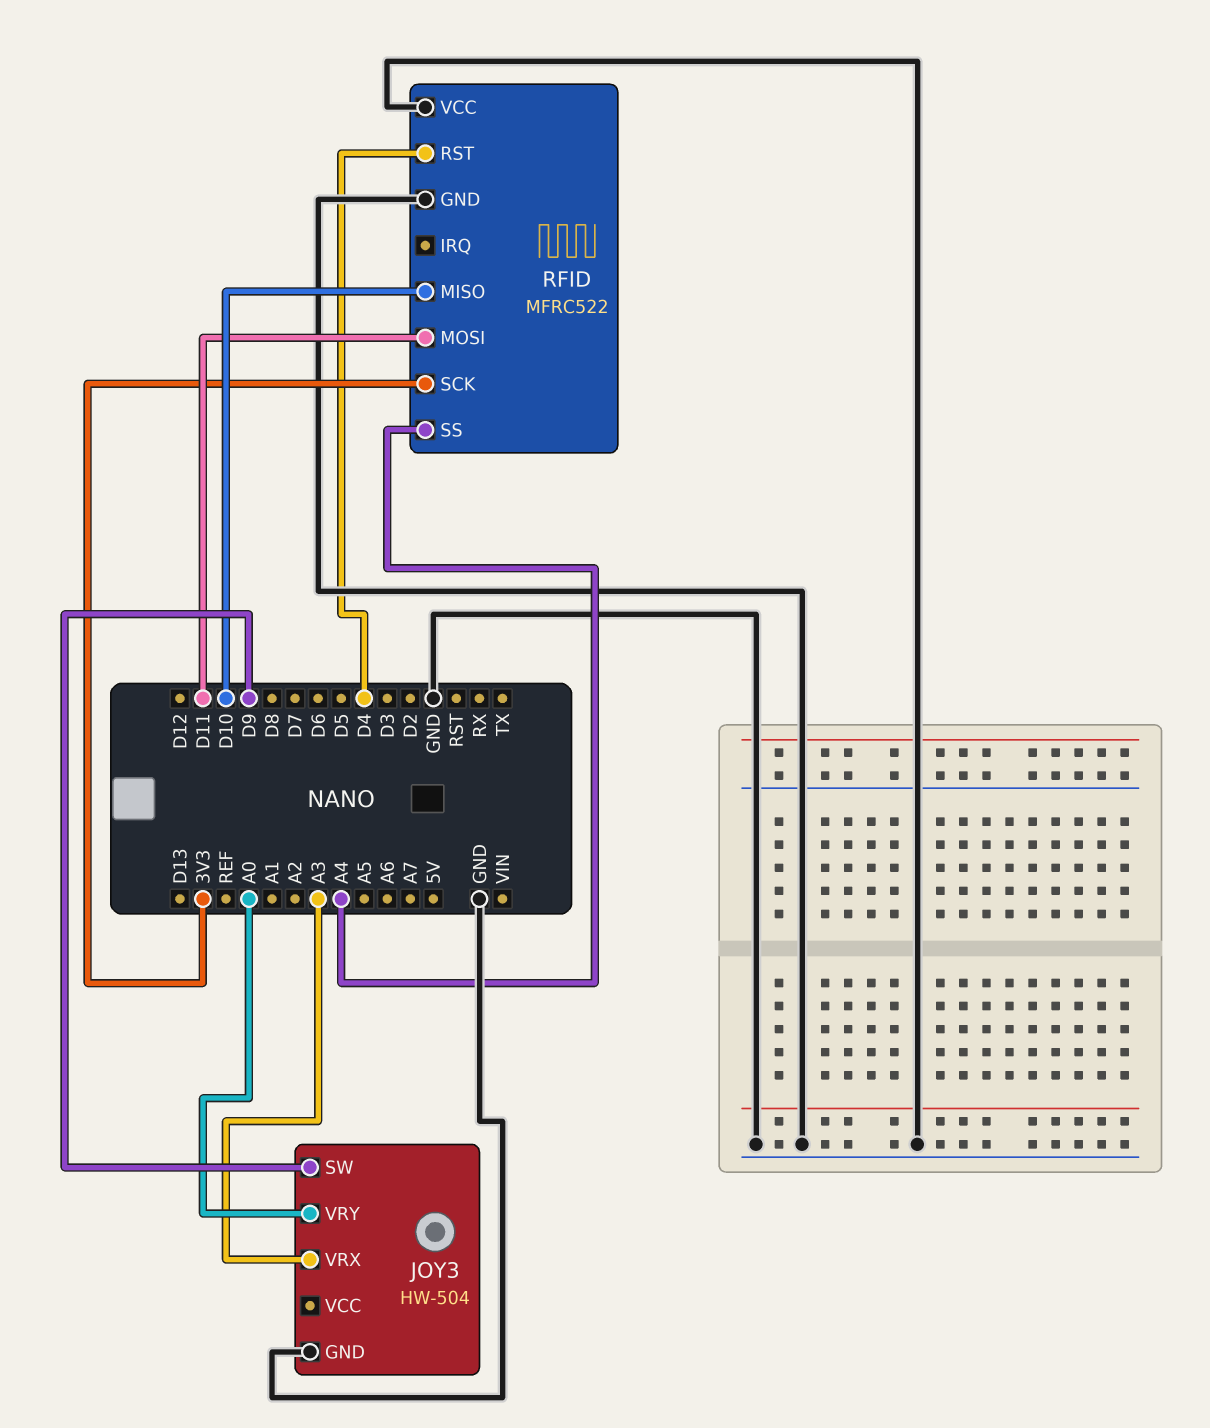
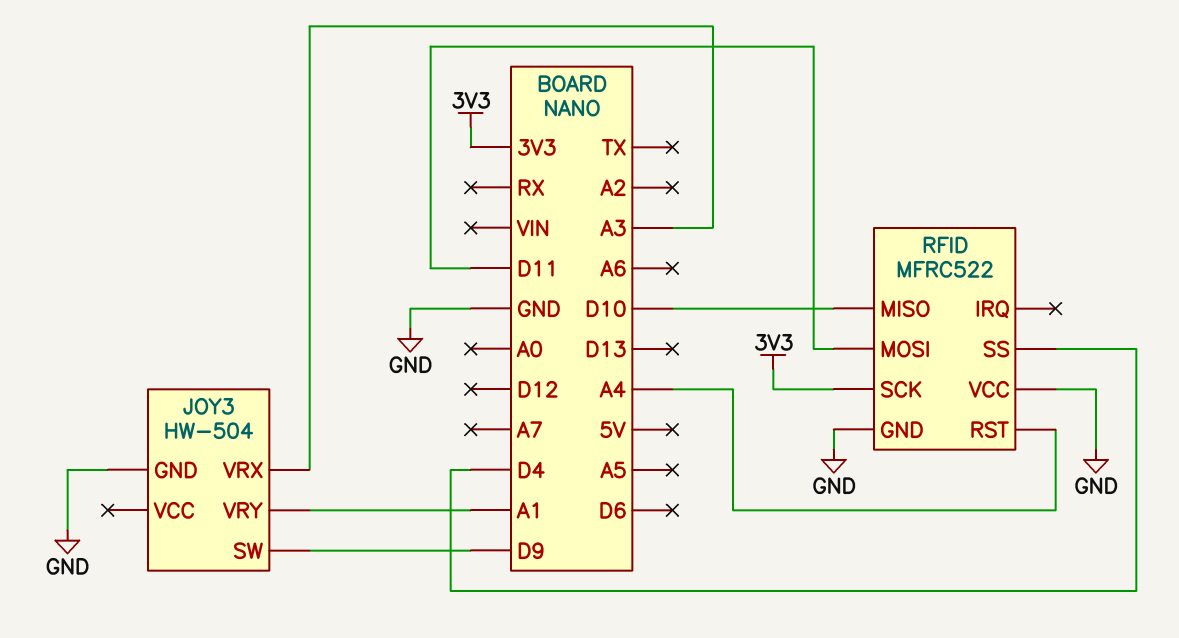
JOY3 pin VRY: A0 -> A1
RFID pin RST: D4 -> A4
RFID pin SS: A4 -> D4

